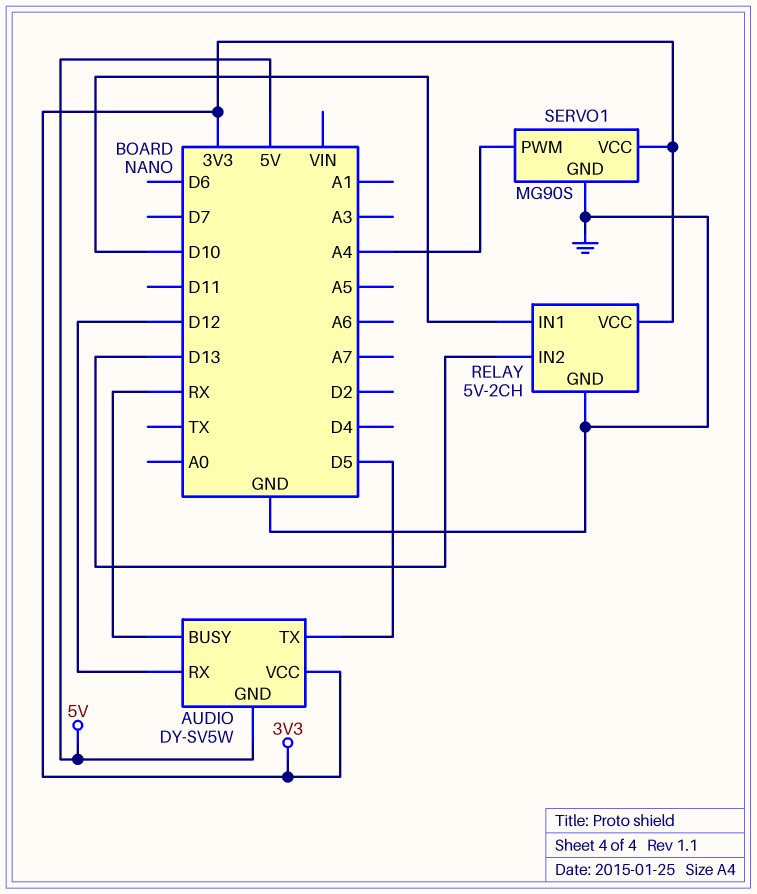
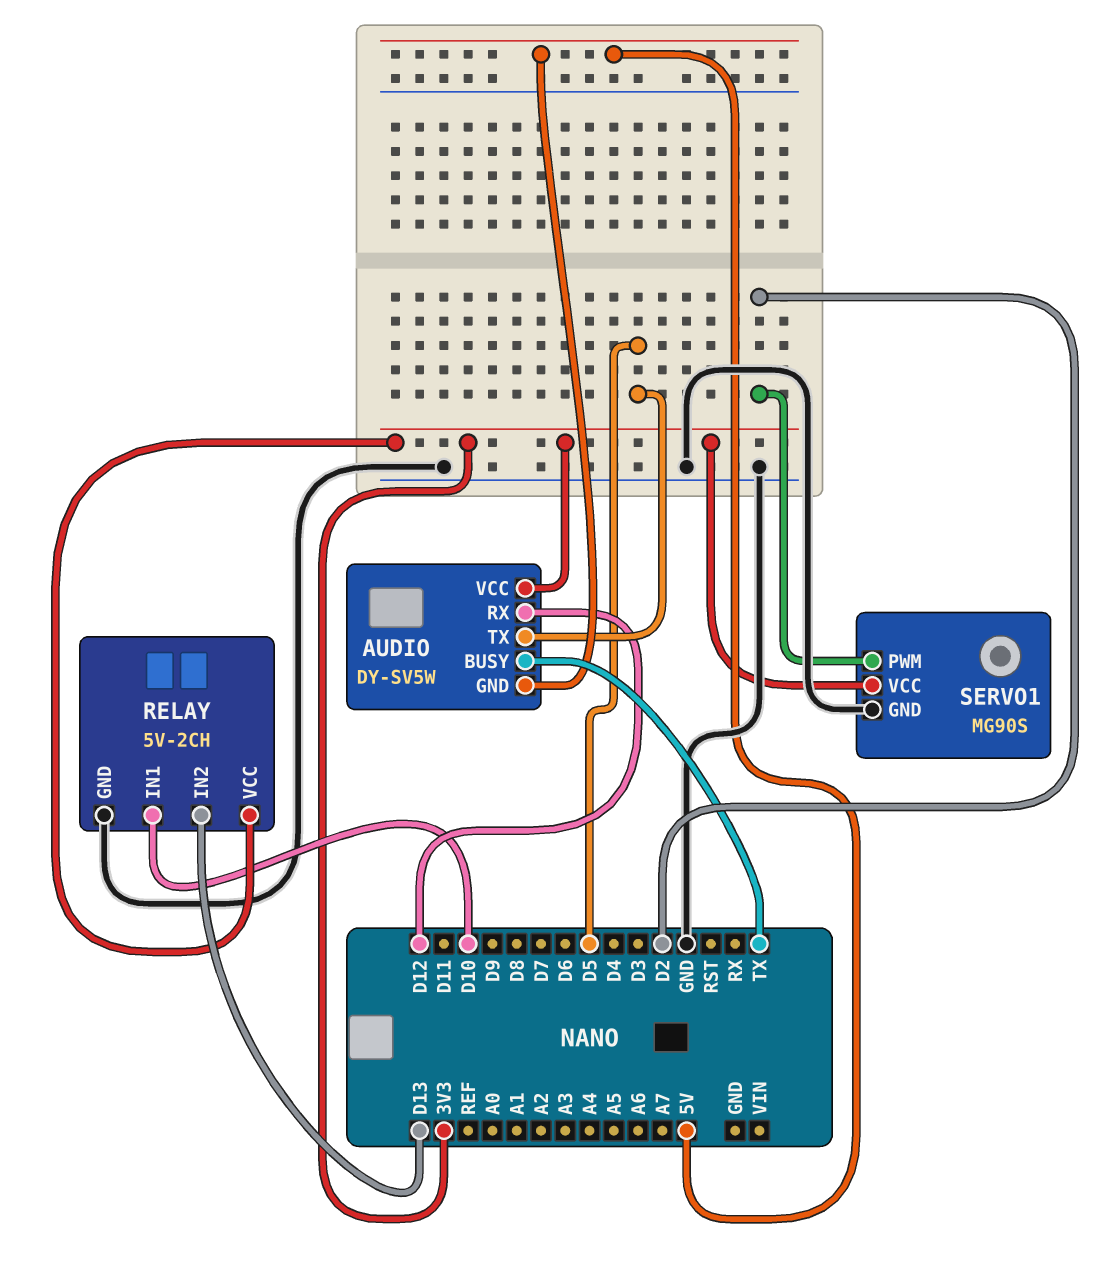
AUDIO pin BUSY: RX -> TX
SERVO1 pin PWM: A4 -> D2

